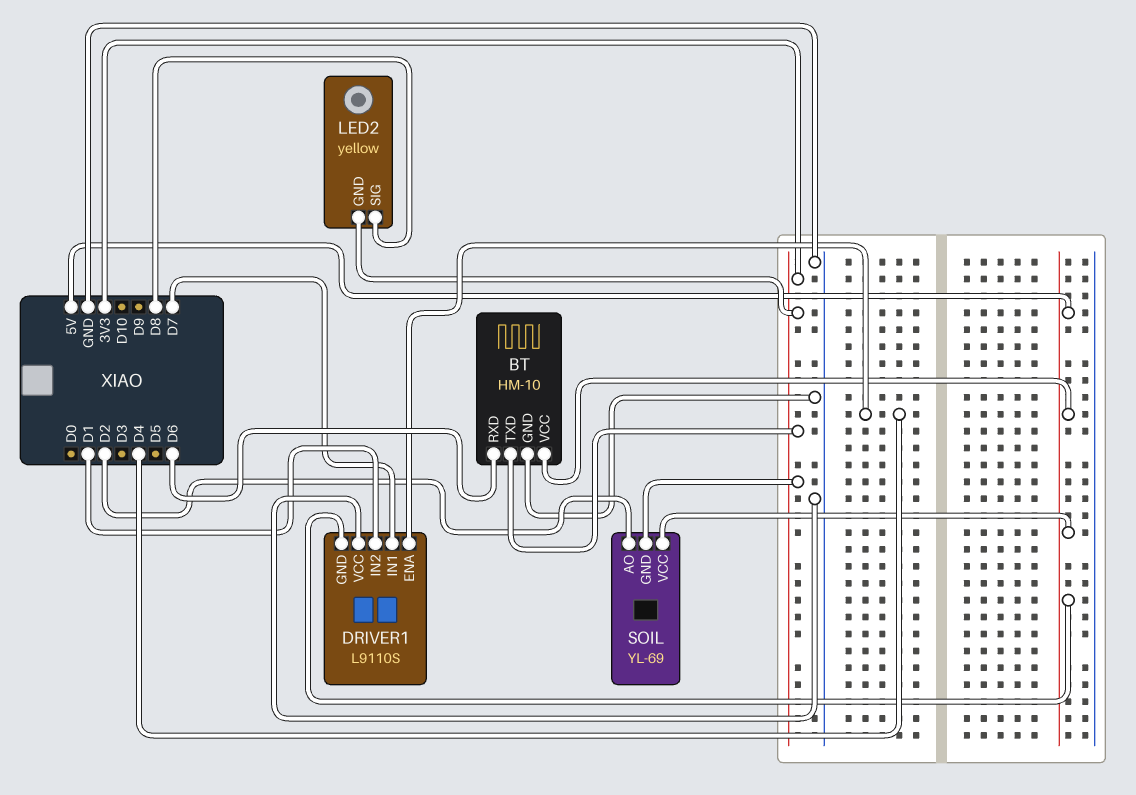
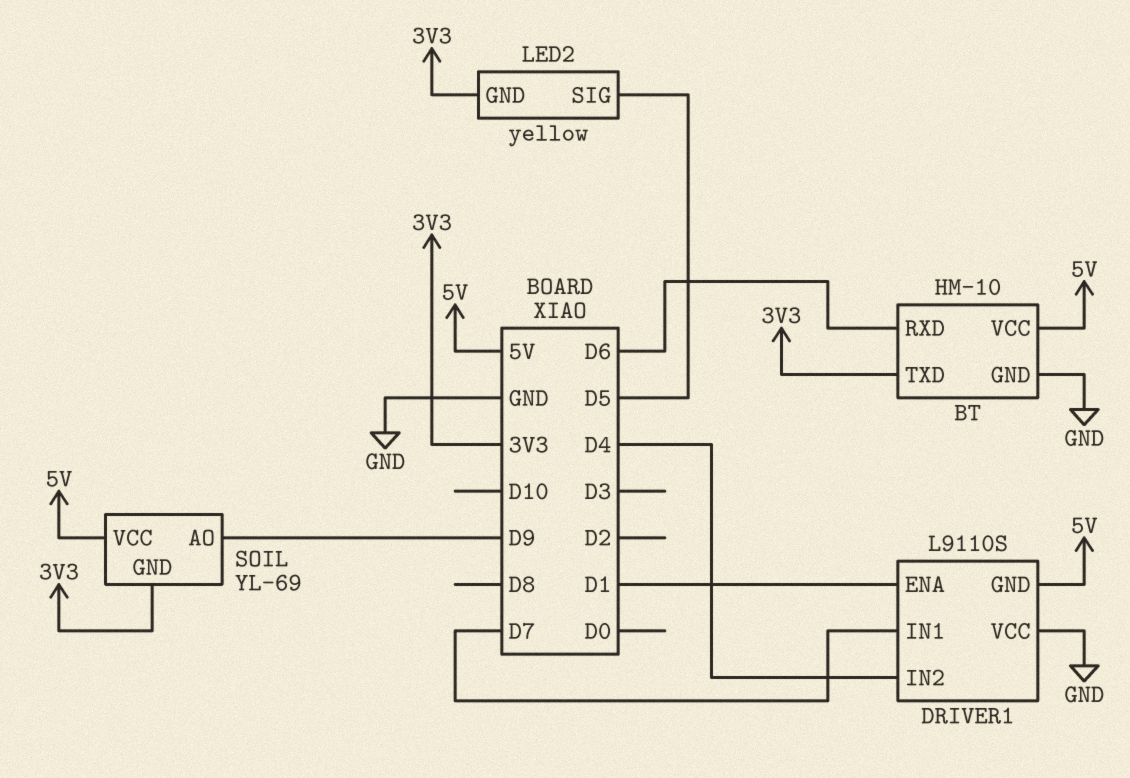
DRIVER1 pin ENA: D4 -> D1
DRIVER1 pin IN2: D1 -> D4
LED2 pin SIG: D8 -> D5
SOIL pin AO: D2 -> D9

